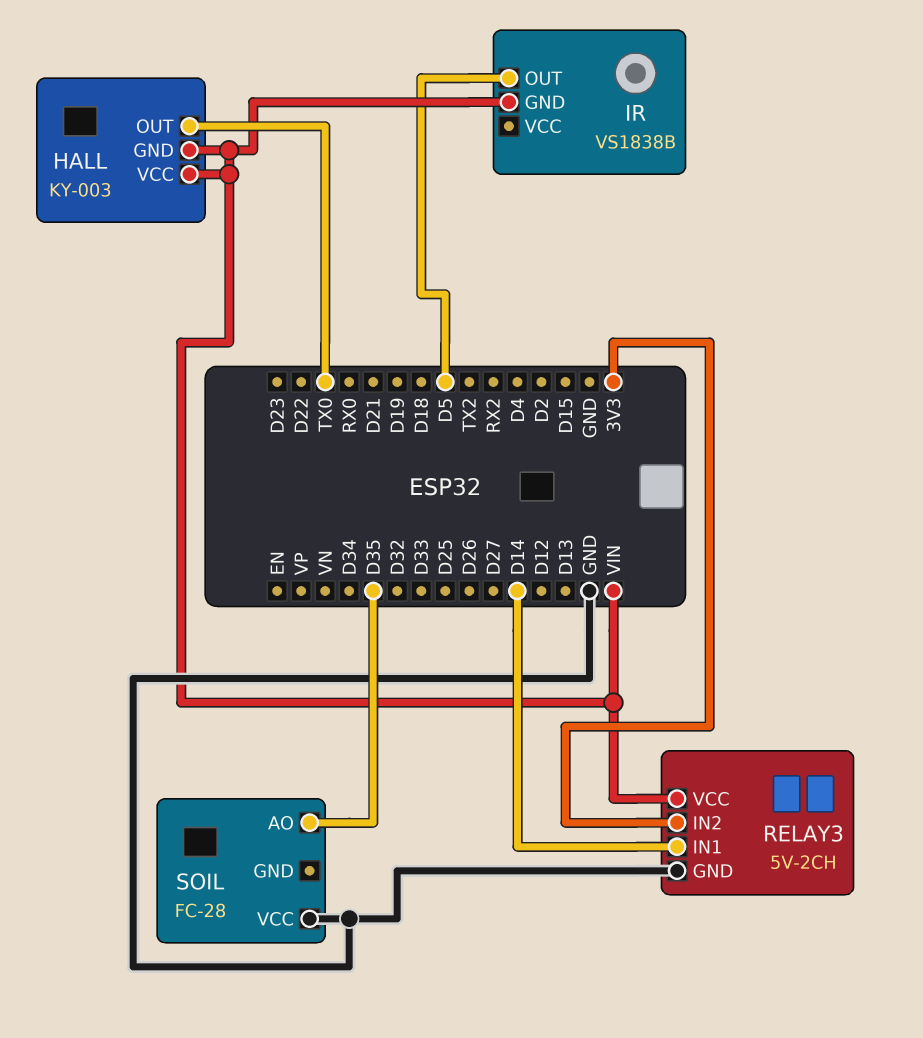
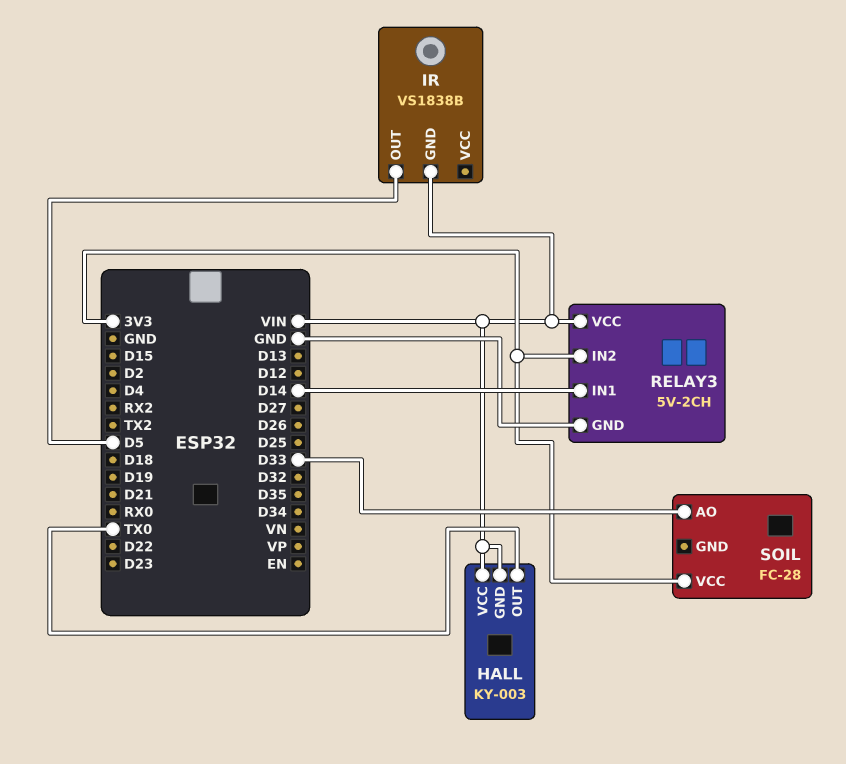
SOIL pin AO: D35 -> D33
SOIL pin VCC: GND -> 3V3

